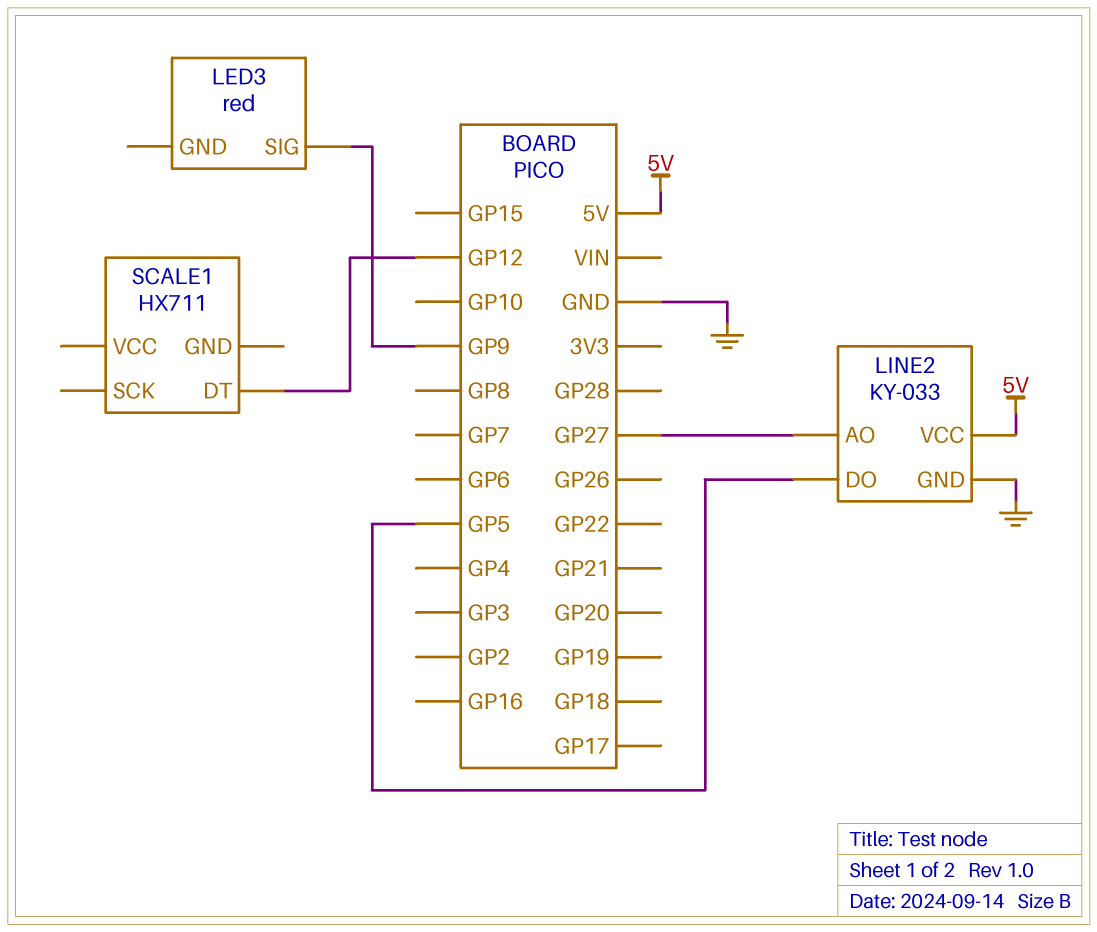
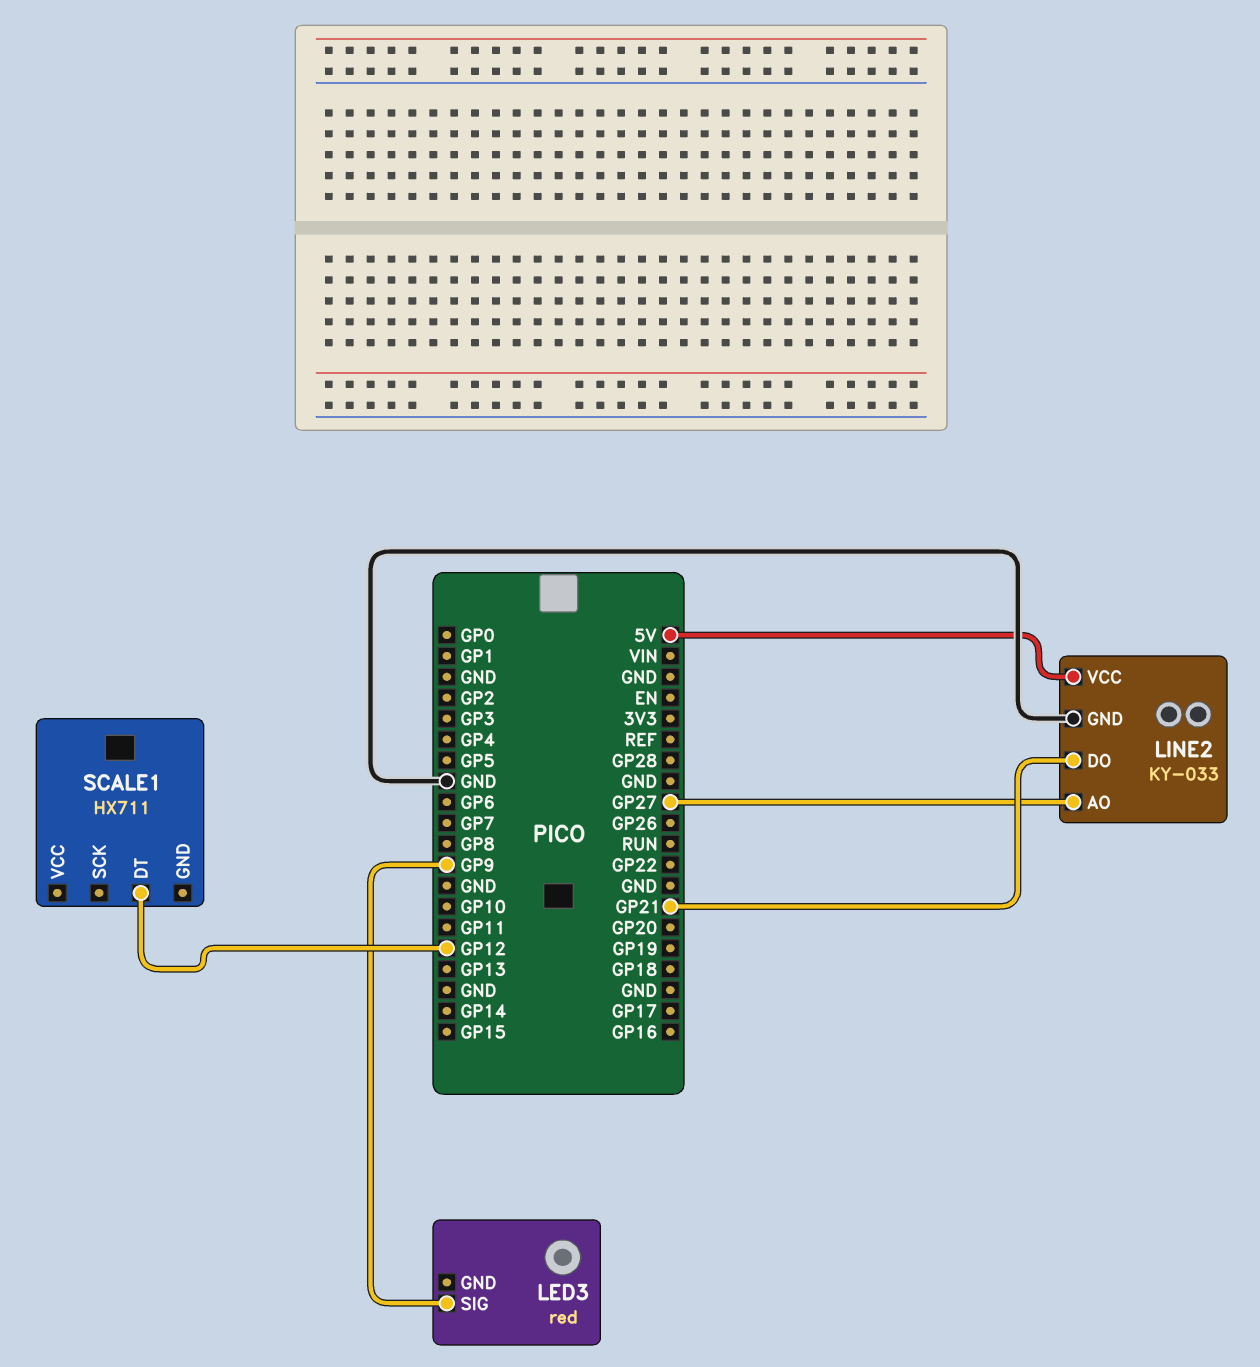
LINE2 pin DO: GP5 -> GP21

